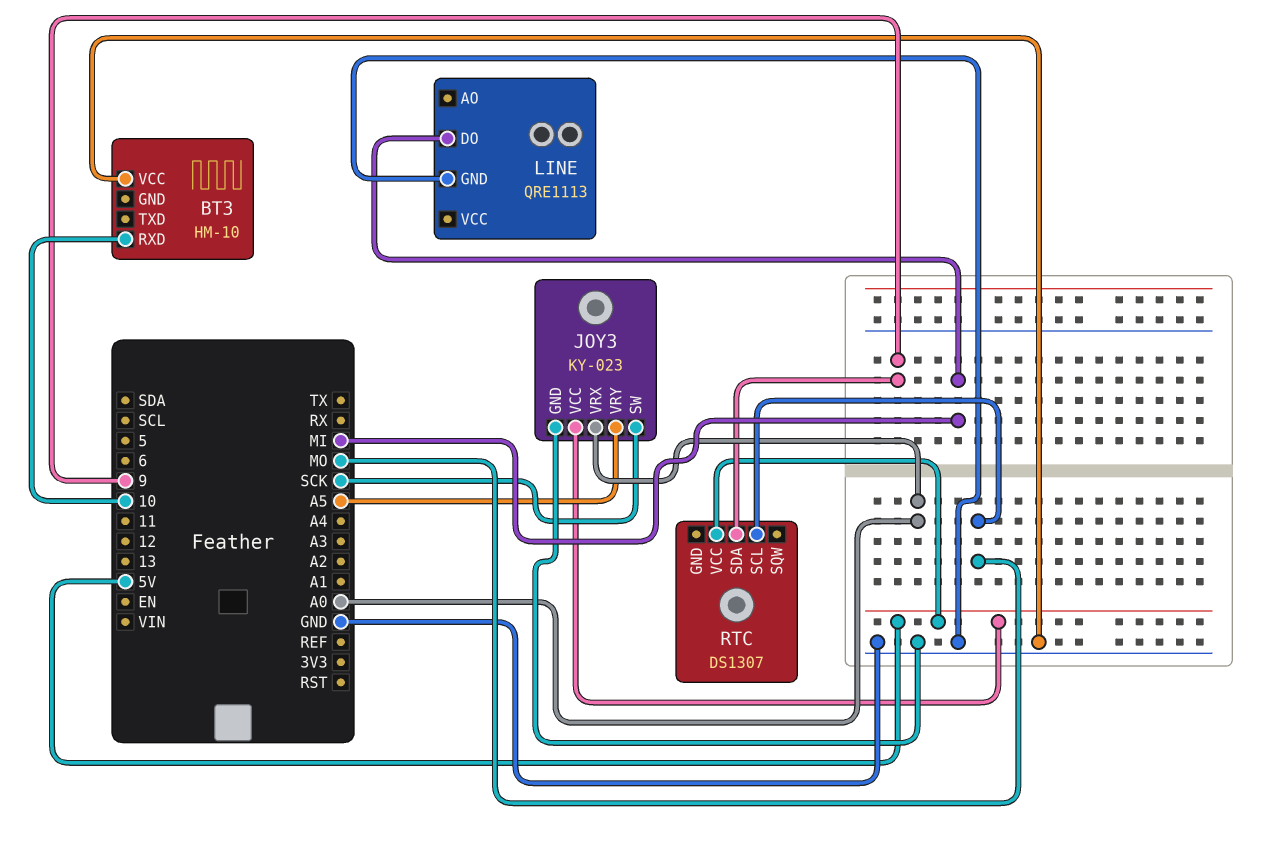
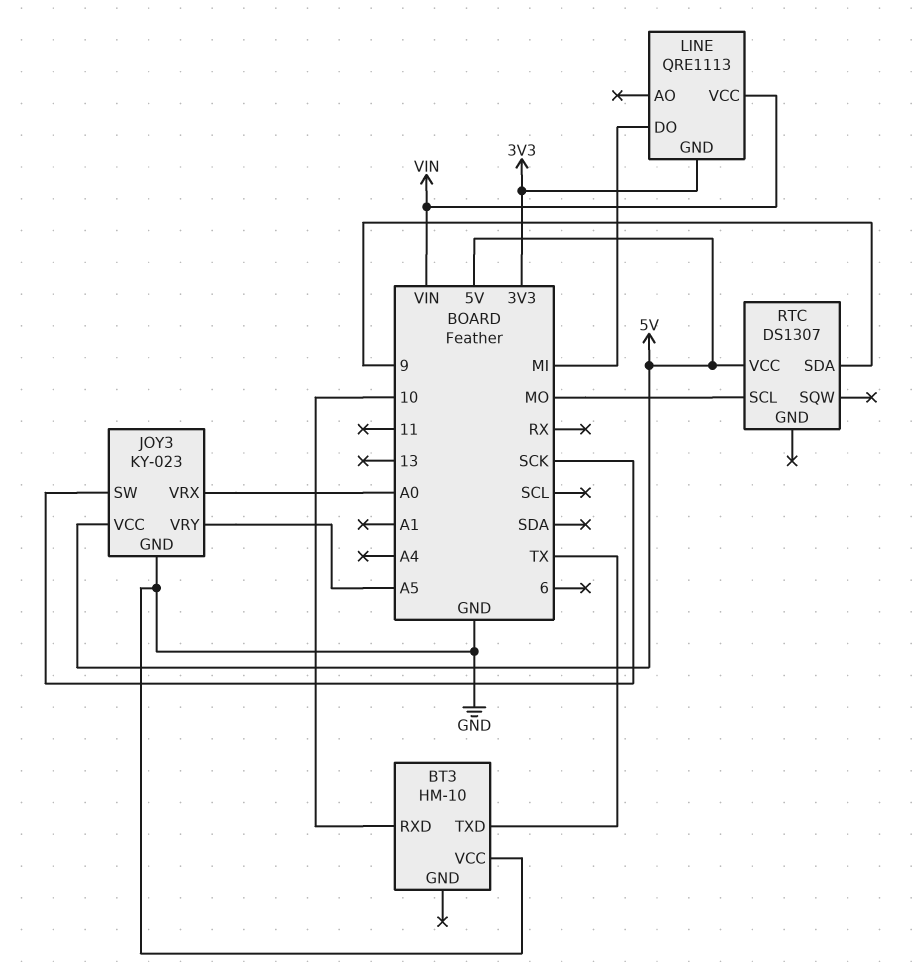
BT3 pin TXD: none -> TX
LINE pin GND: GND -> 3V3
LINE pin VCC: none -> VIN

